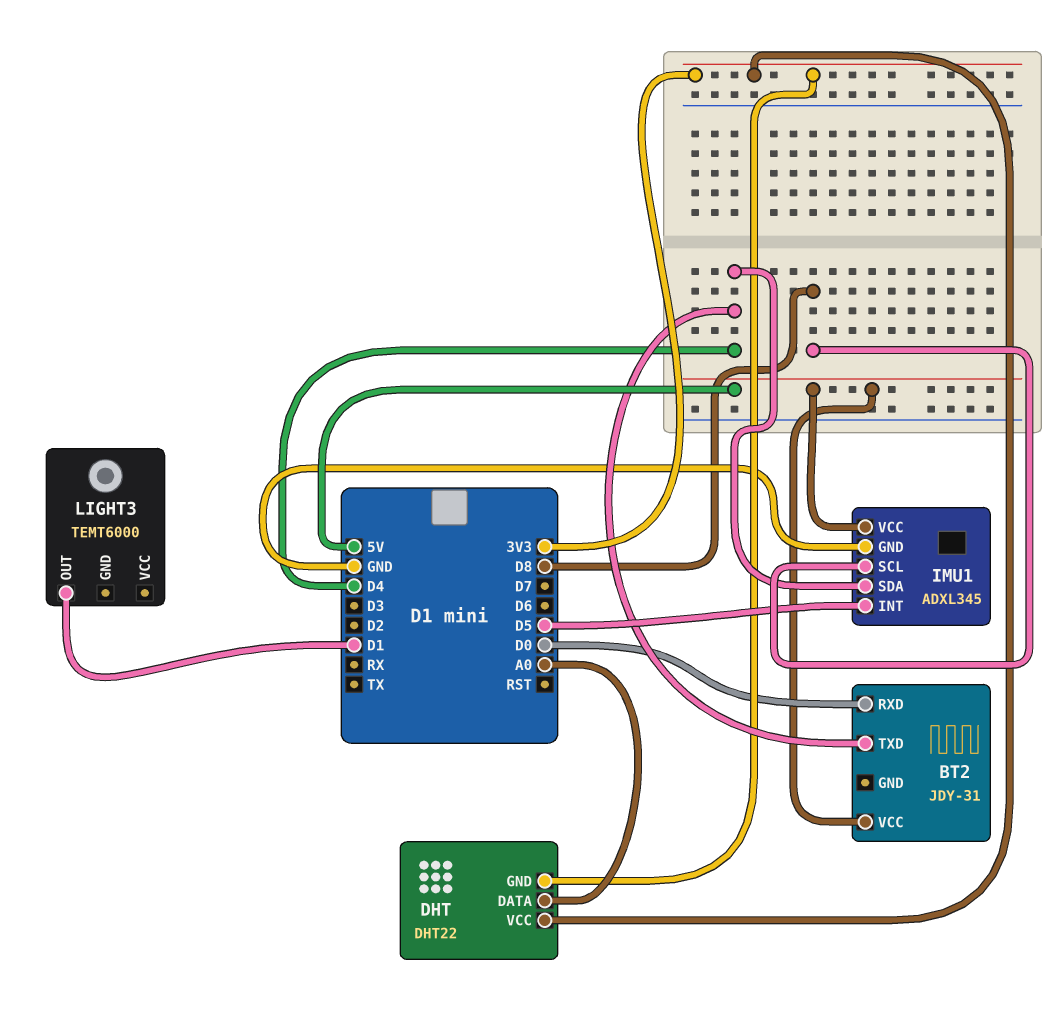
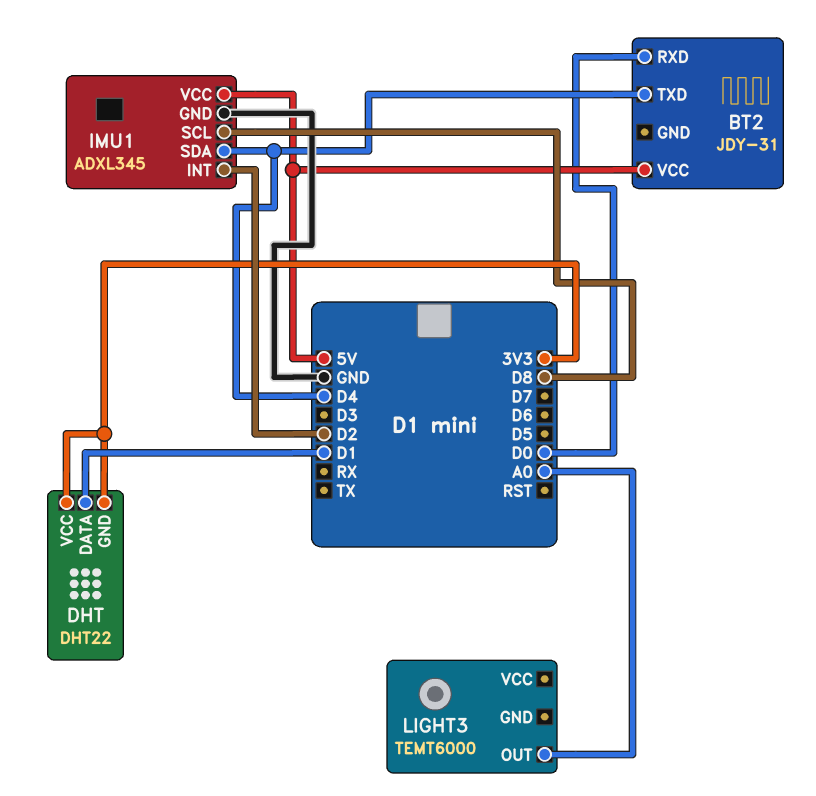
DHT pin DATA: A0 -> D1
IMU1 pin INT: D5 -> D2
LIGHT3 pin OUT: D1 -> A0

